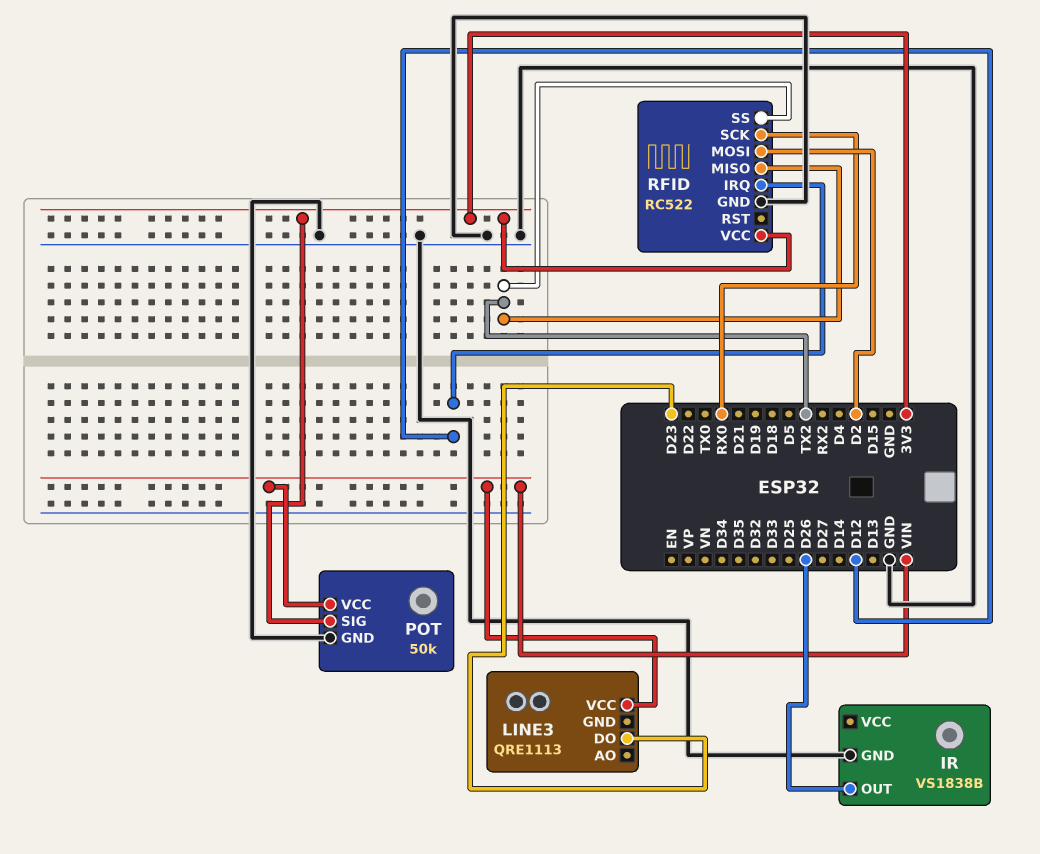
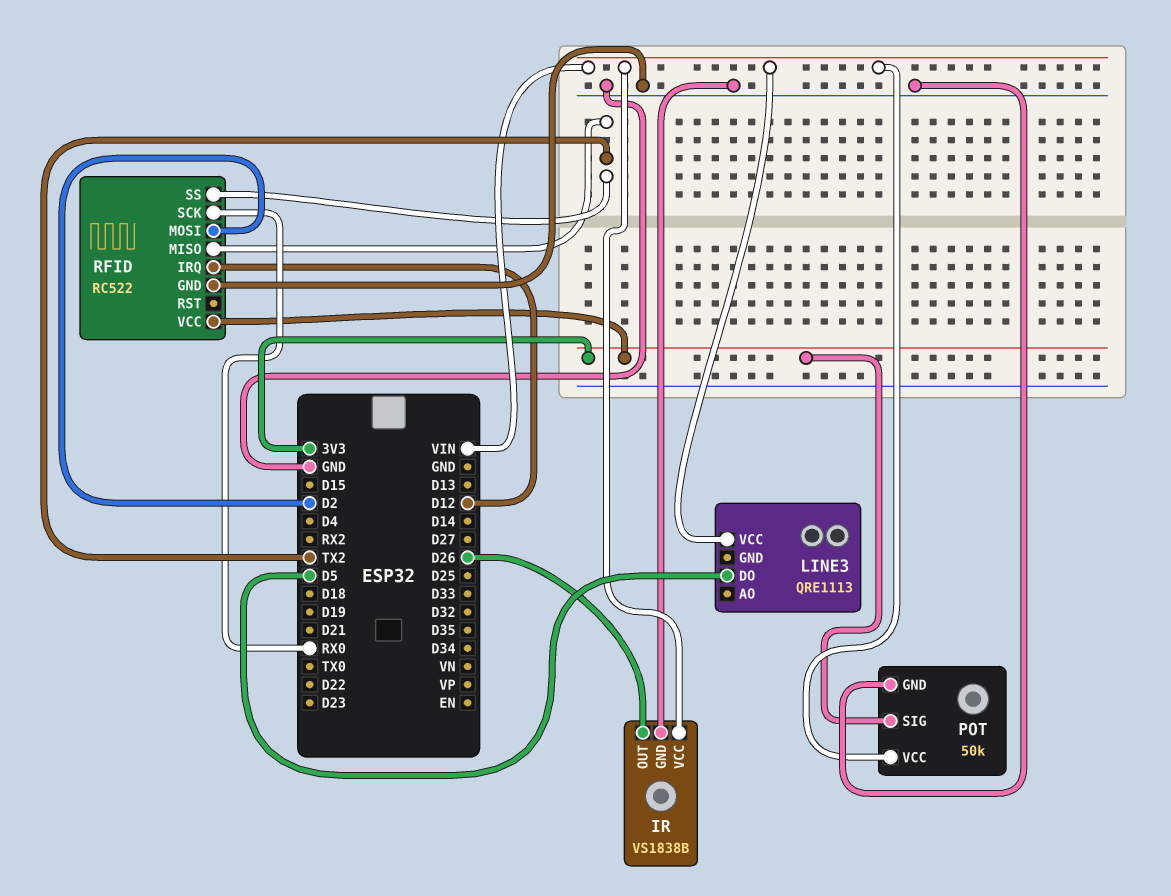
IR pin VCC: none -> VIN
LINE3 pin DO: D23 -> D5

